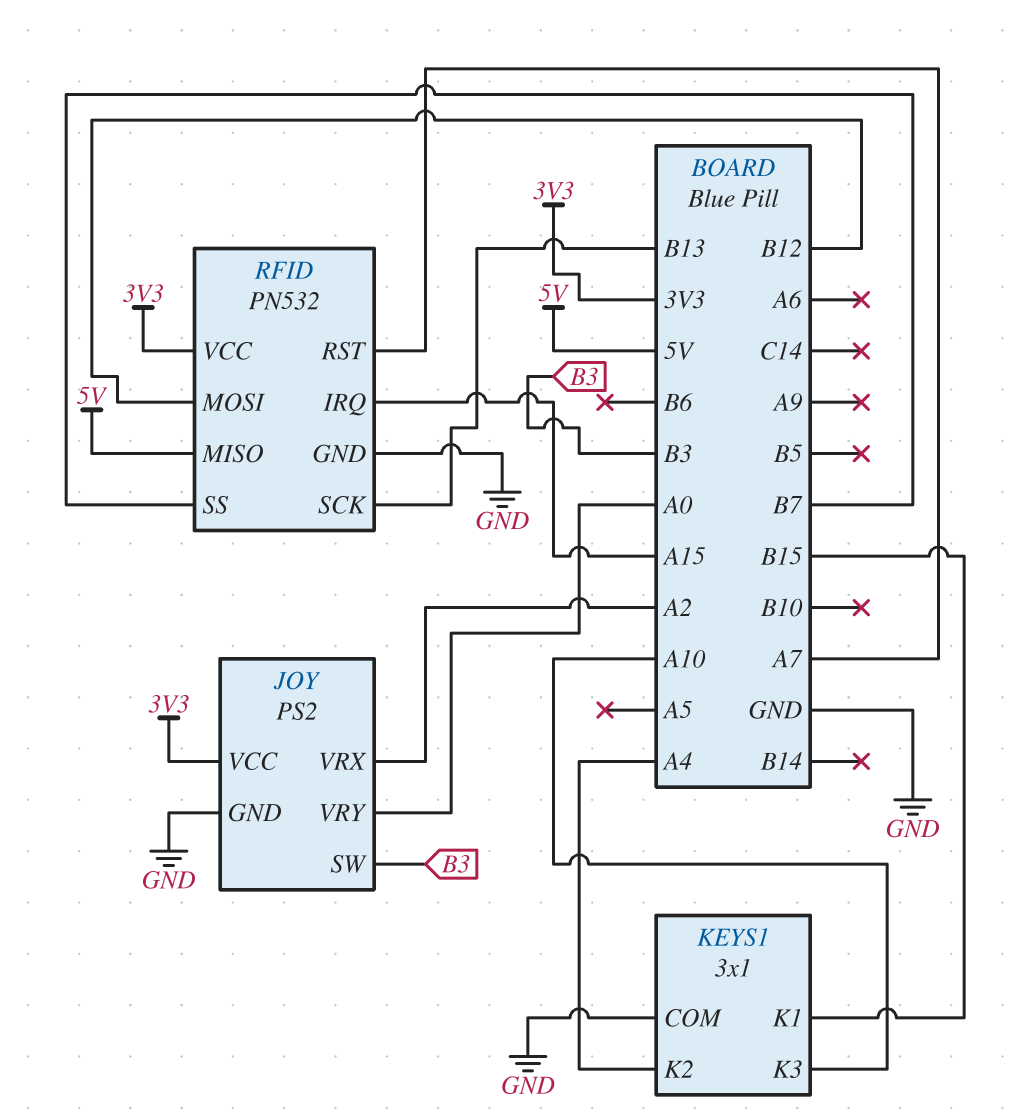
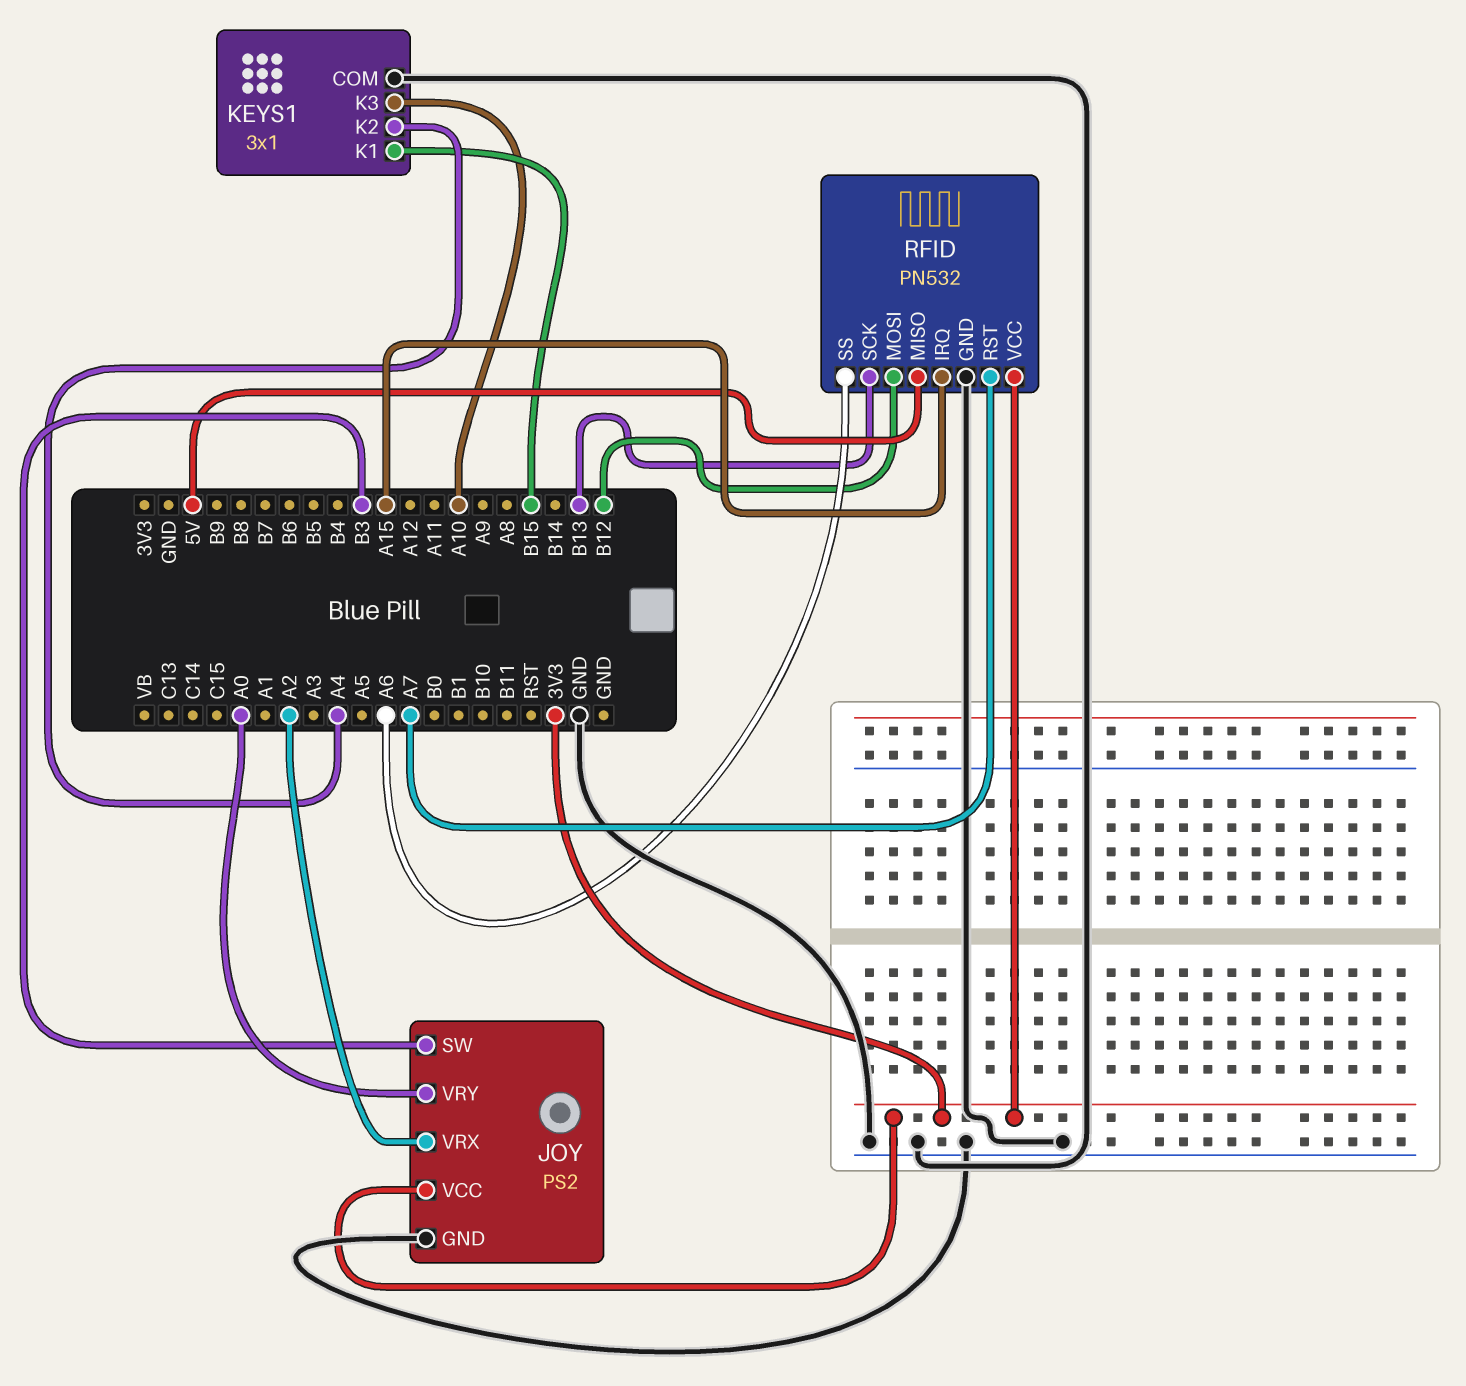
RFID pin SS: B7 -> A6

